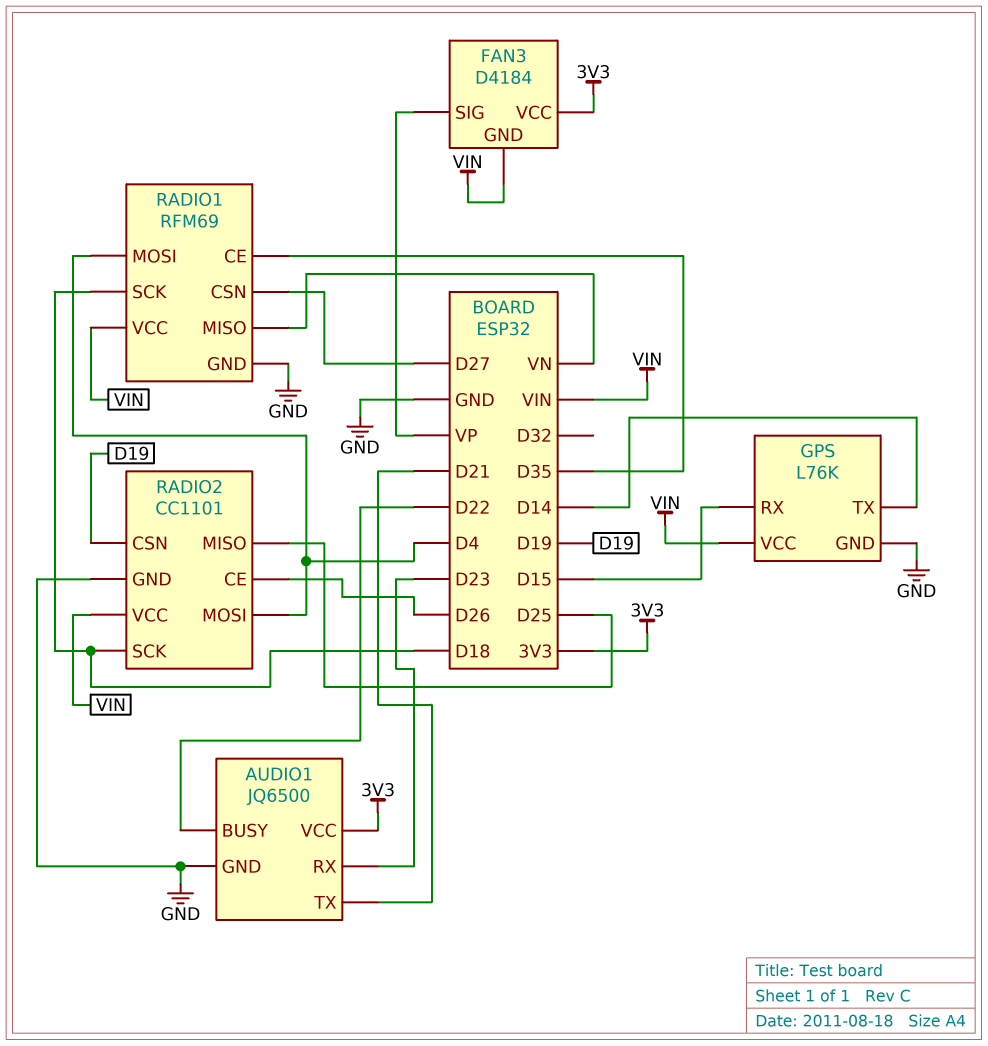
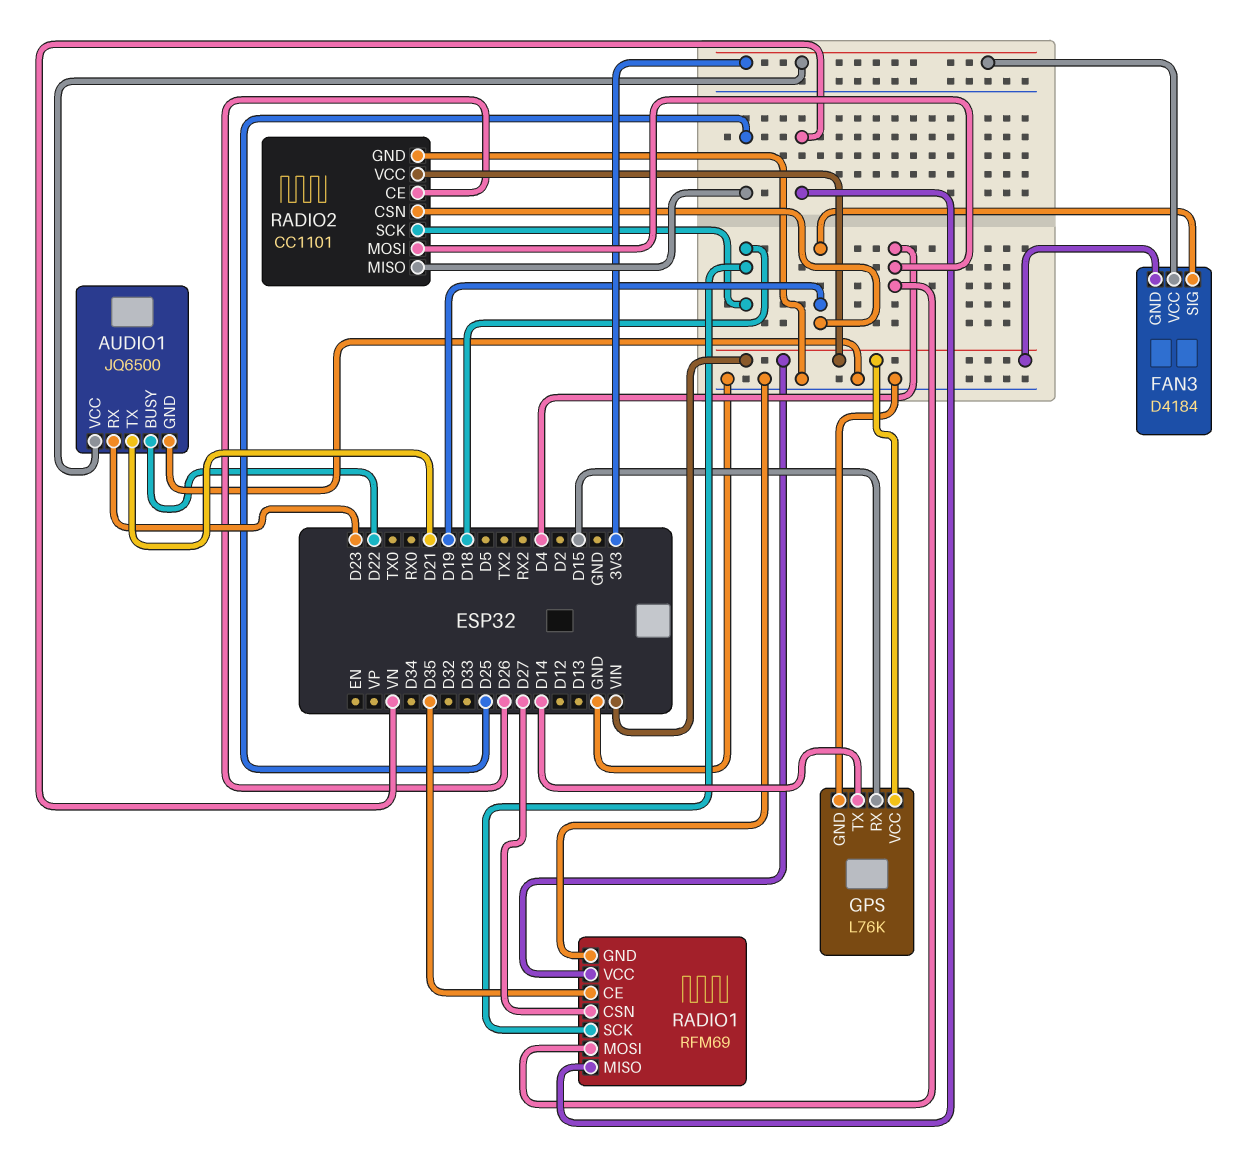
FAN3 pin SIG: VP -> D19

